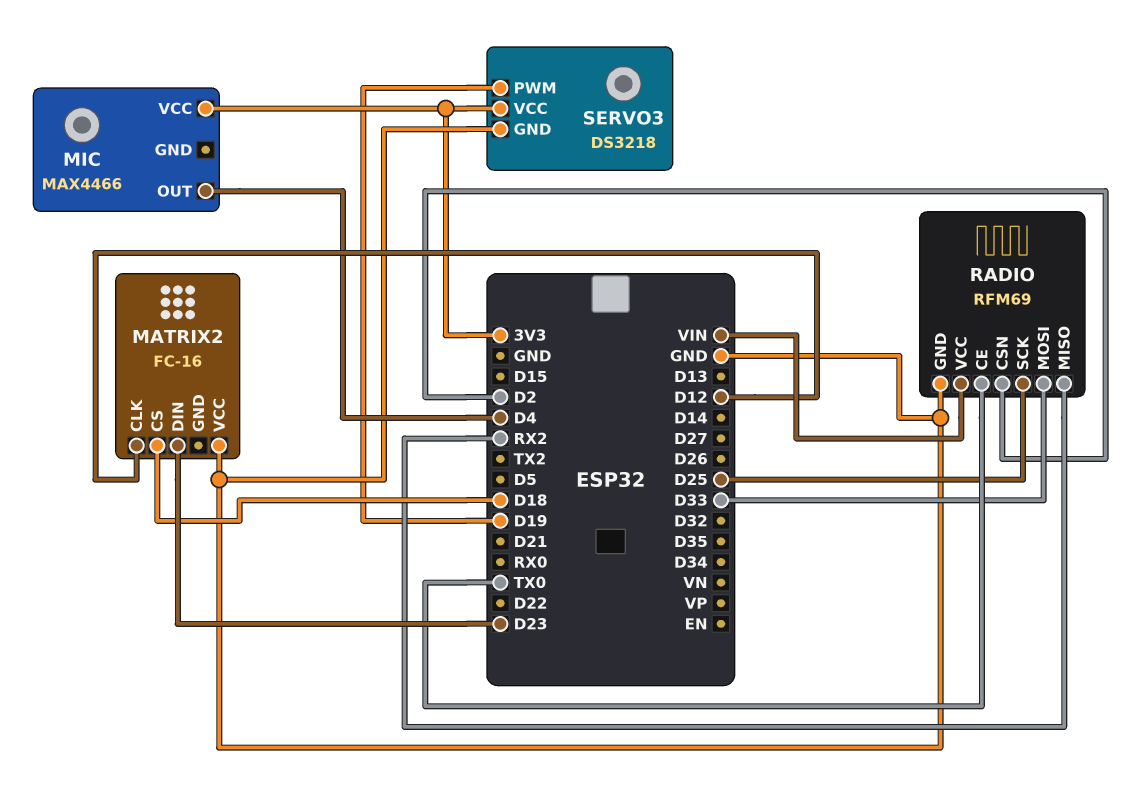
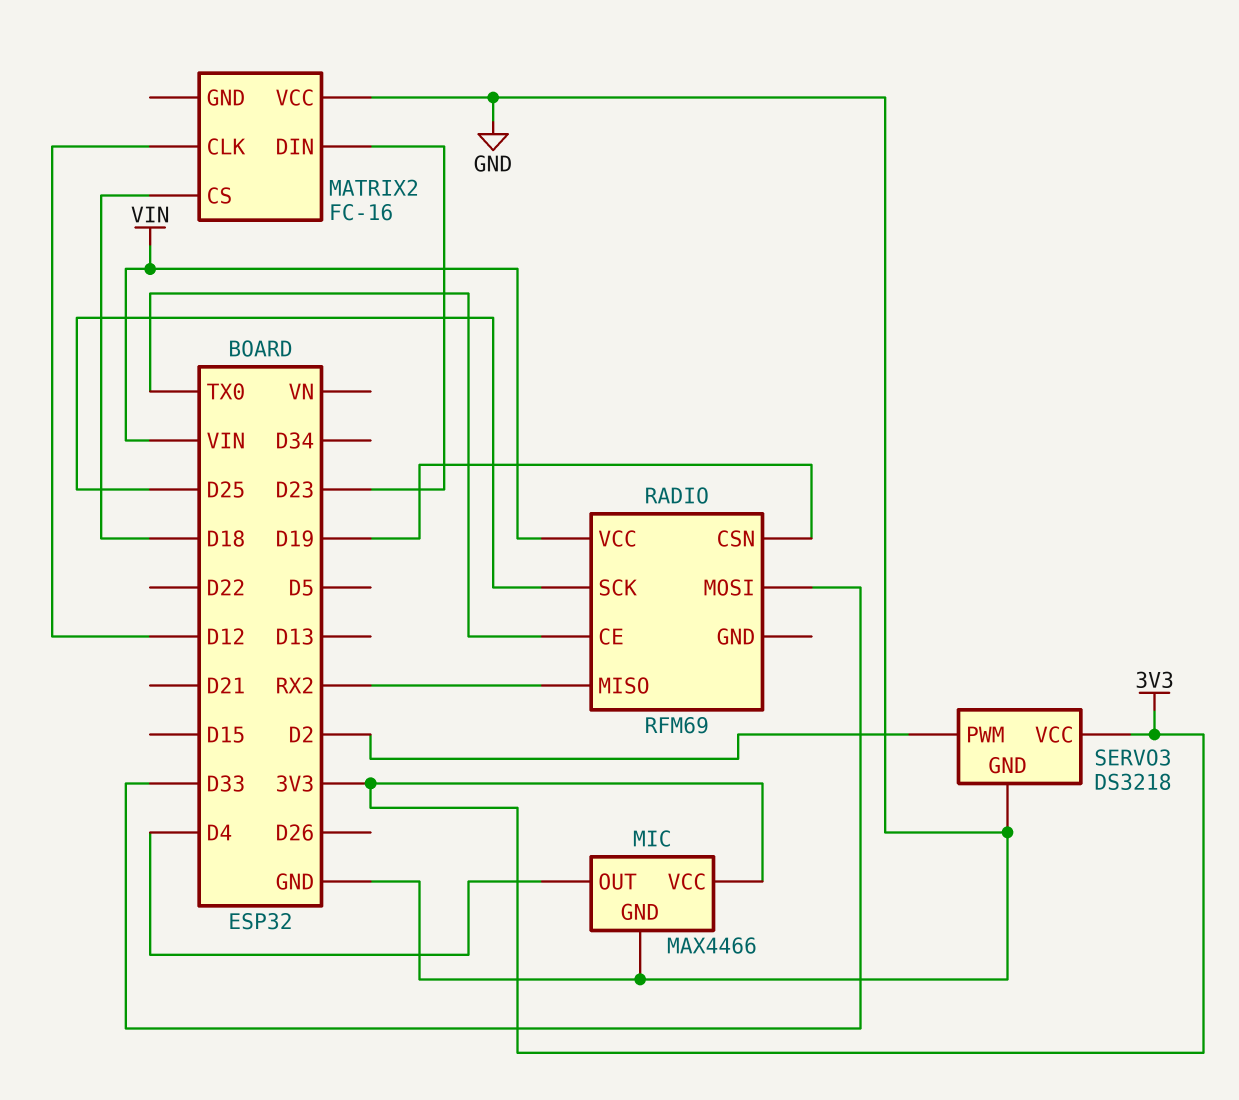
MIC pin GND: none -> GND
RADIO pin CSN: D2 -> D19
RADIO pin GND: GND -> none
SERVO3 pin PWM: D19 -> D2

